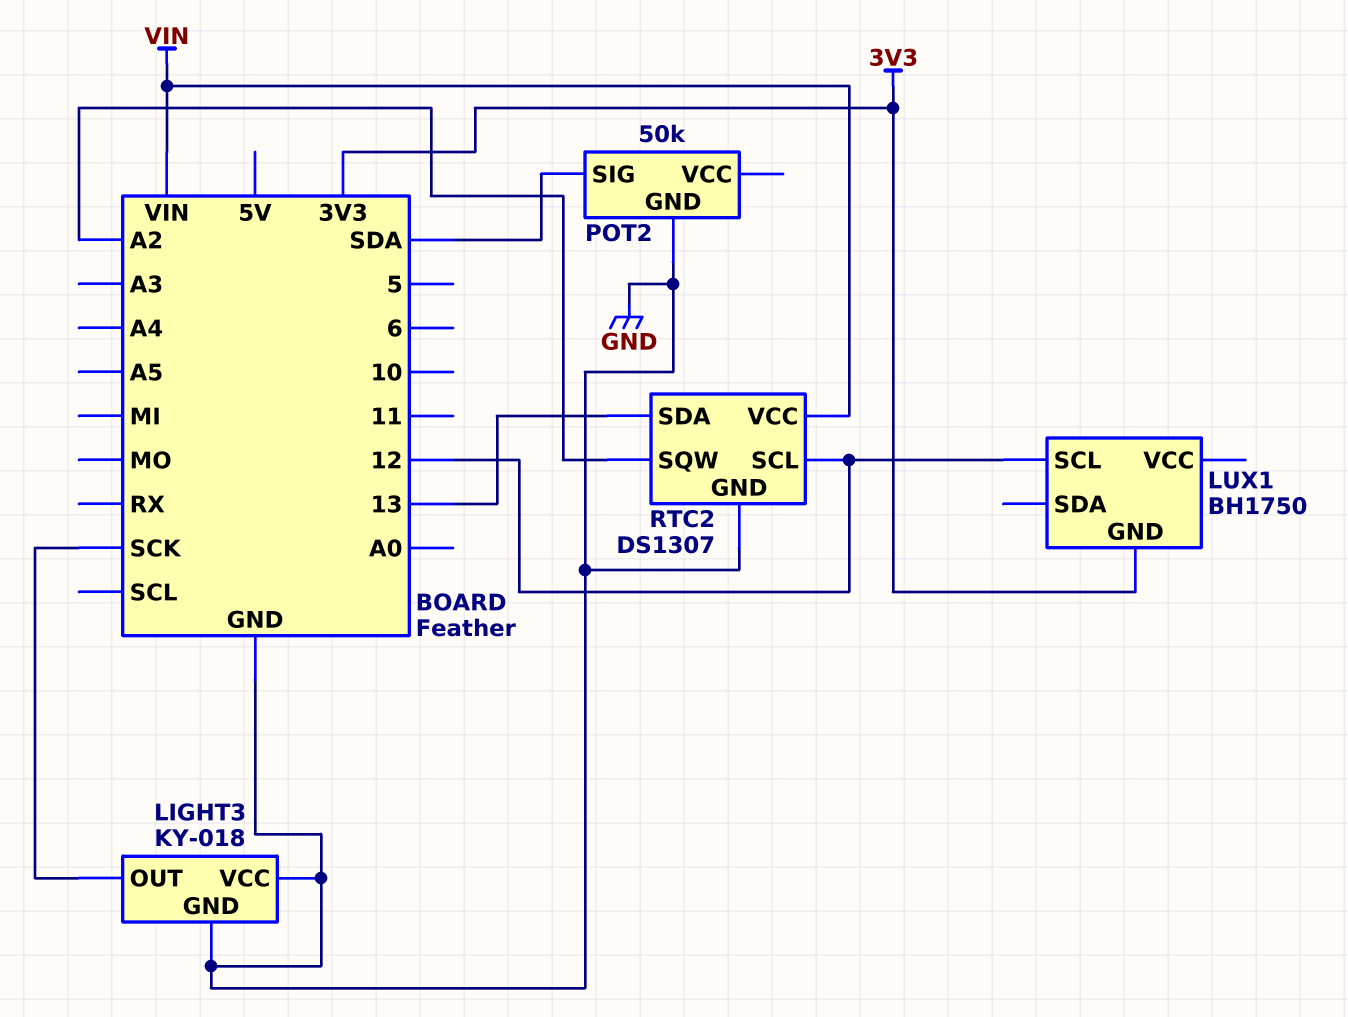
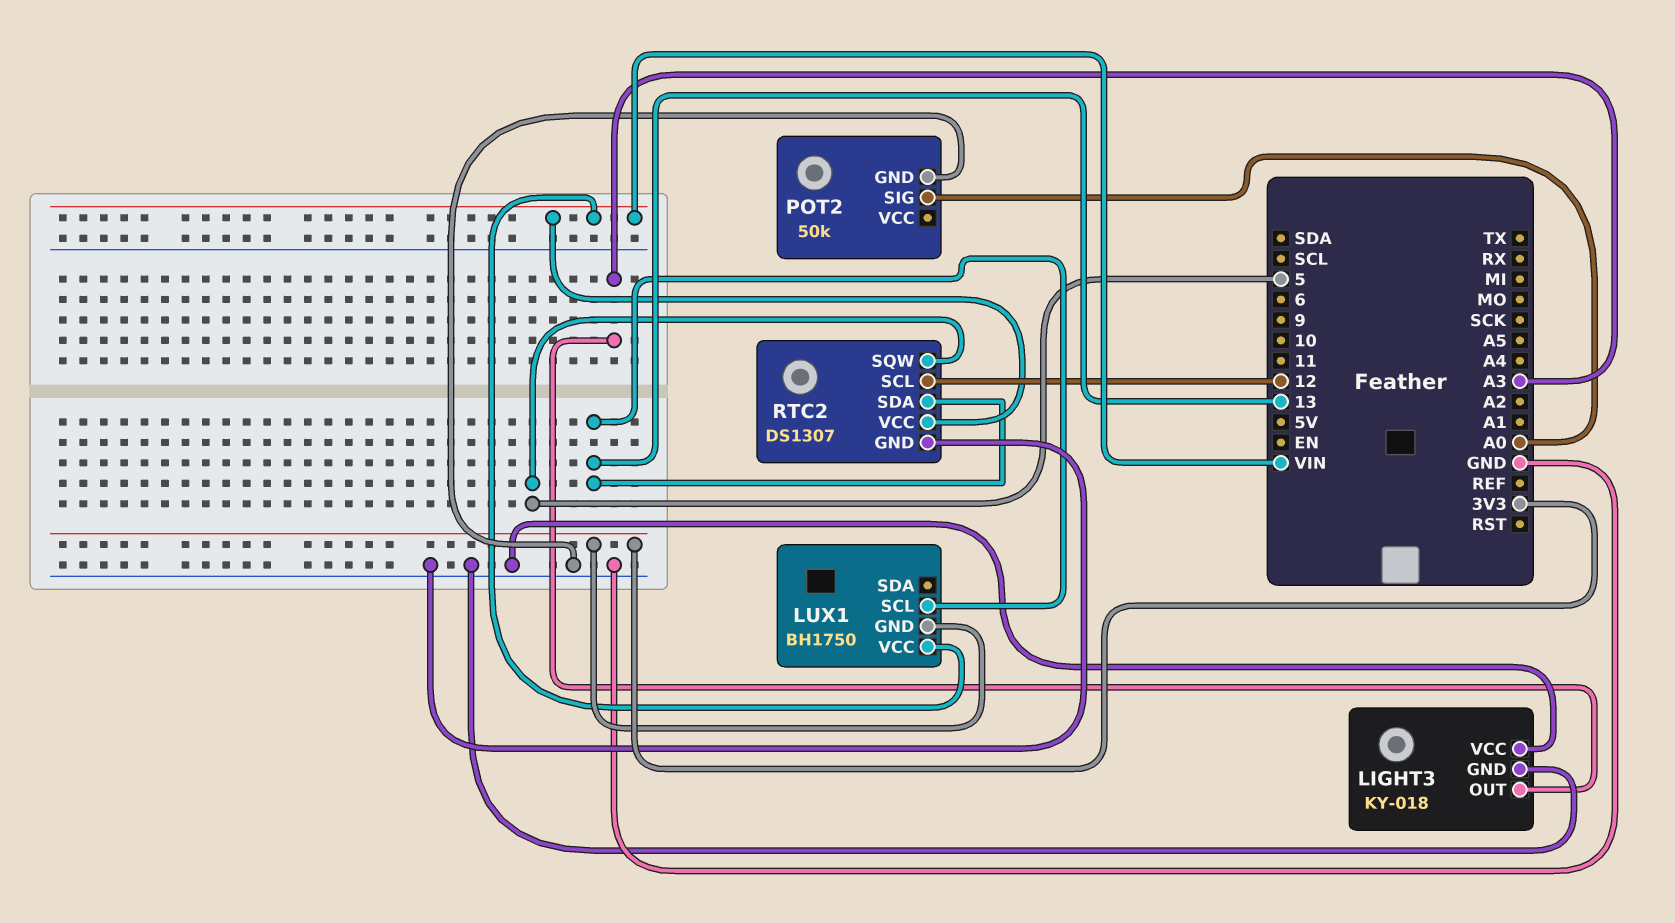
LIGHT3 pin OUT: SCK -> A3
LUX1 pin SCL: 12 -> 13
LUX1 pin VCC: none -> VIN
POT2 pin SIG: SDA -> A0
RTC2 pin SQW: A2 -> 5

